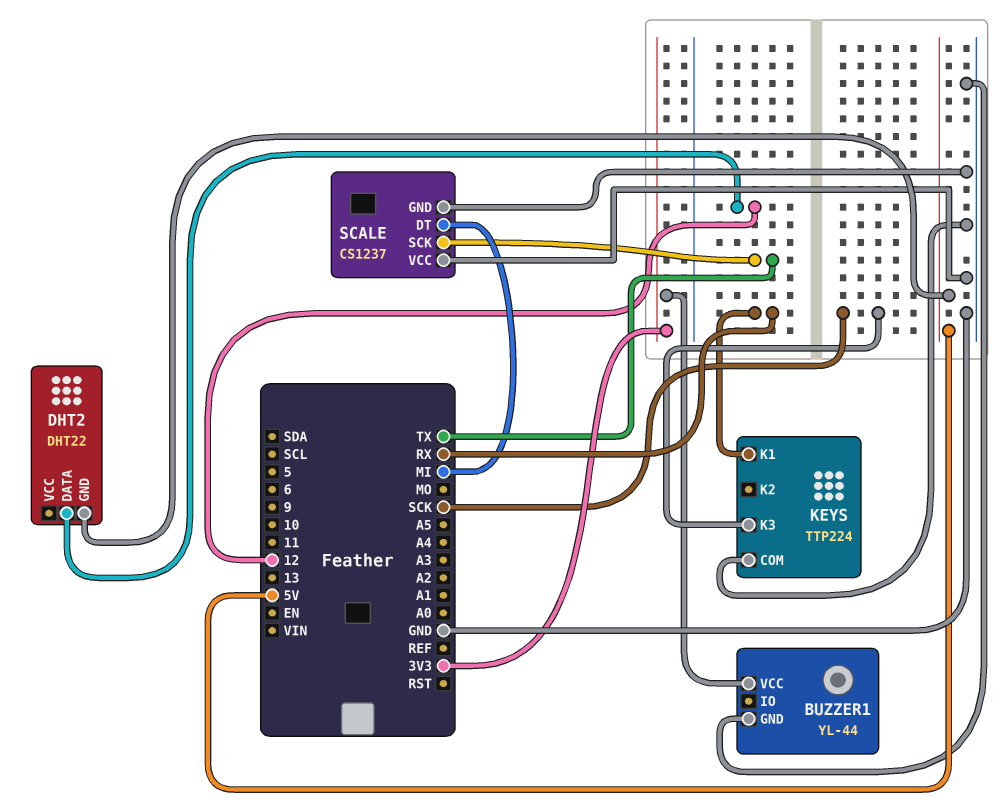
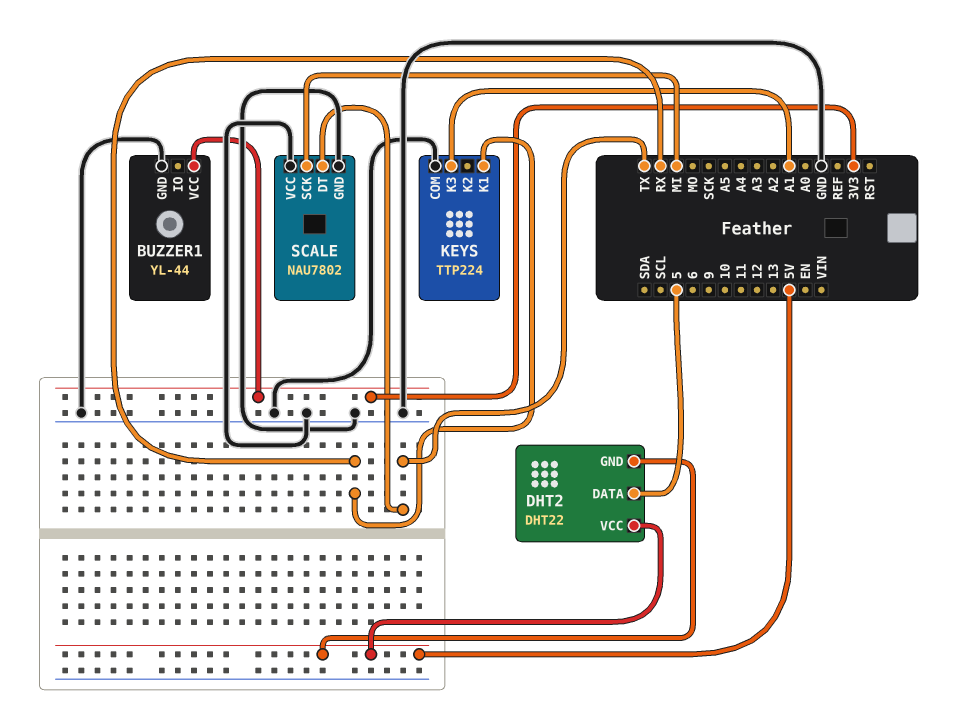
DHT2 pin DATA: 12 -> 5
DHT2 pin VCC: none -> 5V
KEYS pin K3: SCK -> A1
SCALE: CS1237 -> NAU7802
SCALE pin DT: MI -> TX
SCALE pin SCK: TX -> MI

